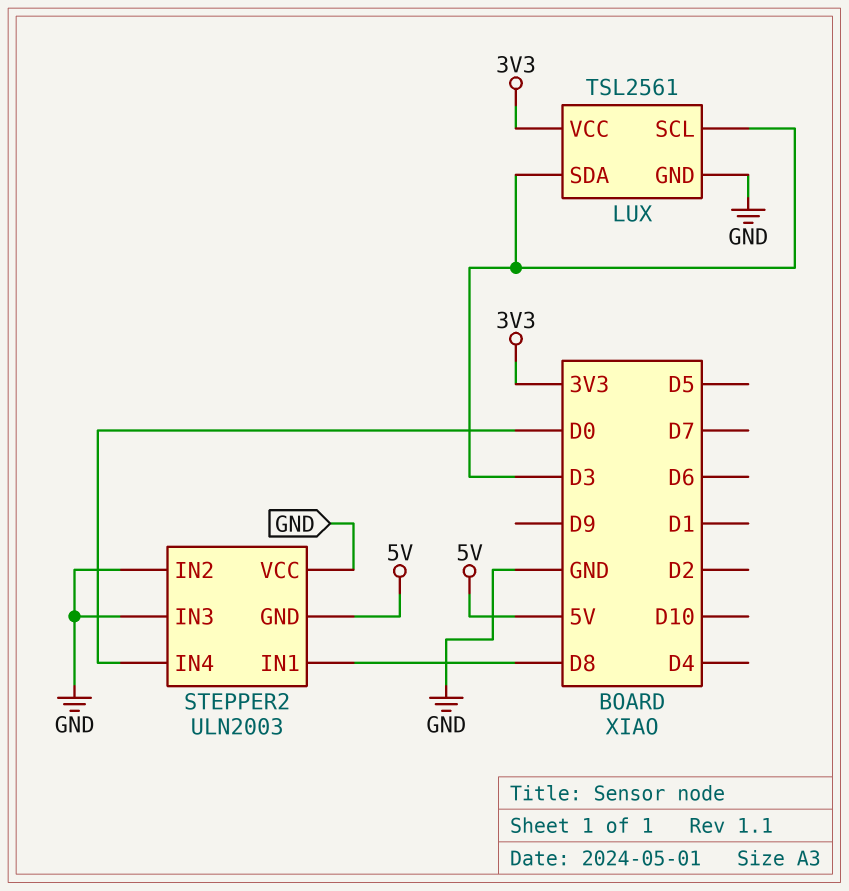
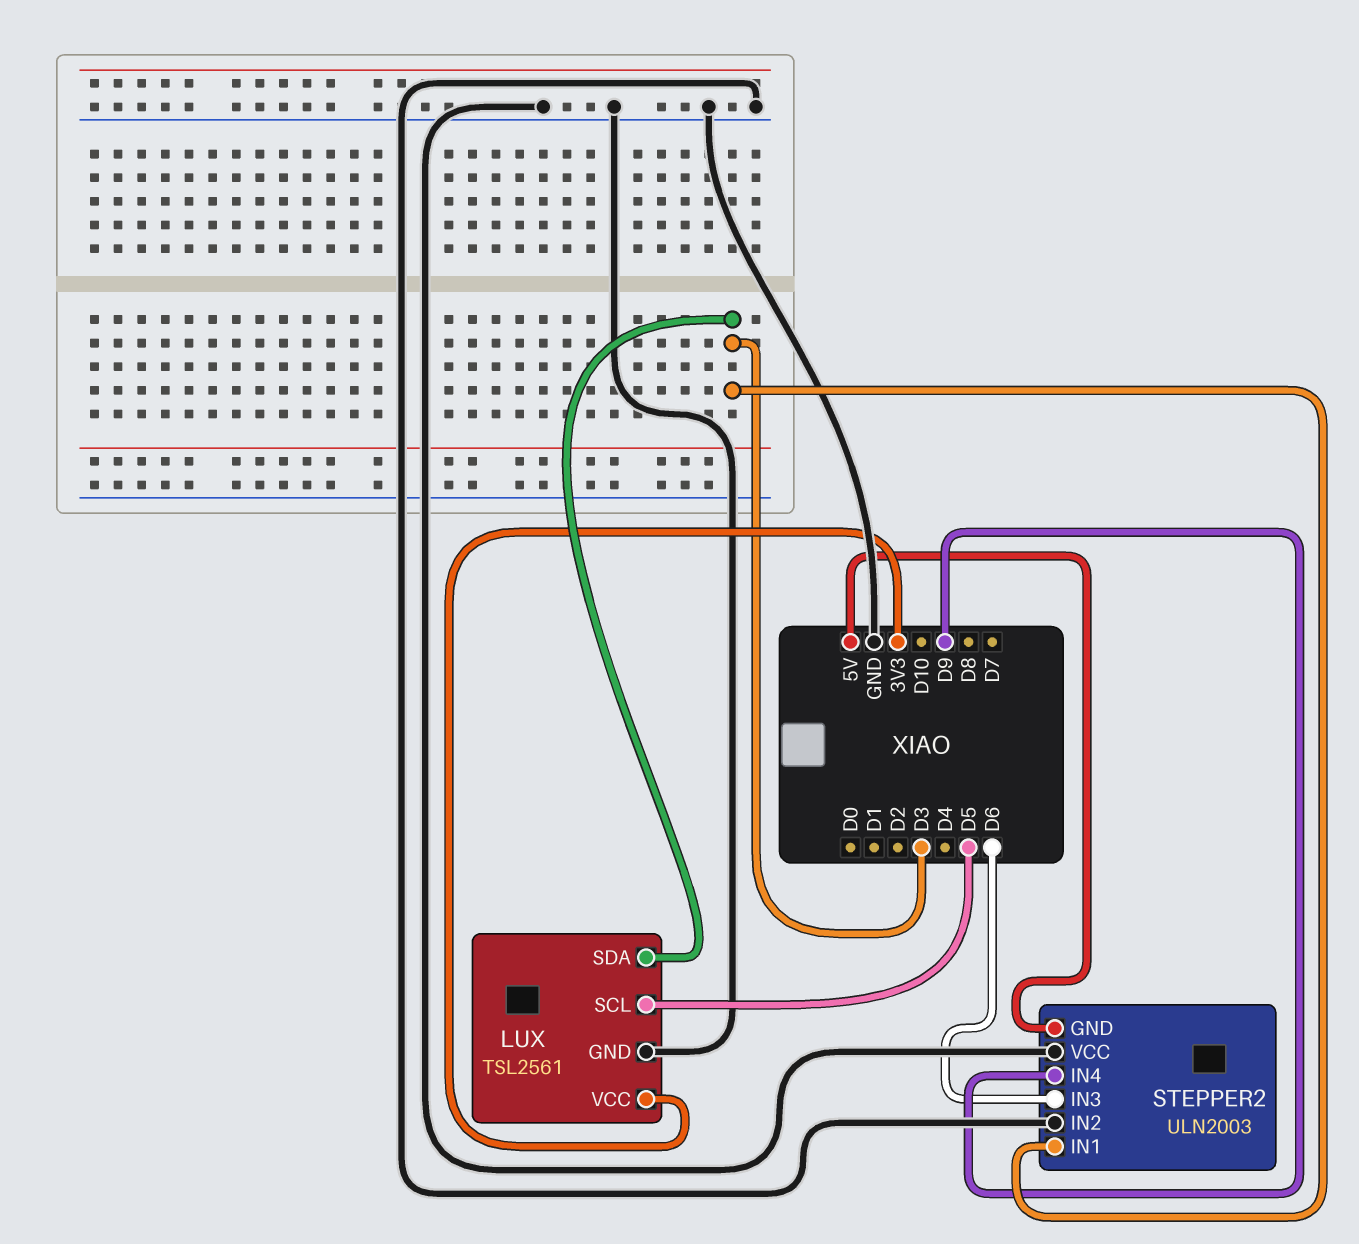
LUX pin SCL: D3 -> D5
STEPPER2 pin IN1: D8 -> D3
STEPPER2 pin IN3: GND -> D6
STEPPER2 pin IN4: D0 -> D9

